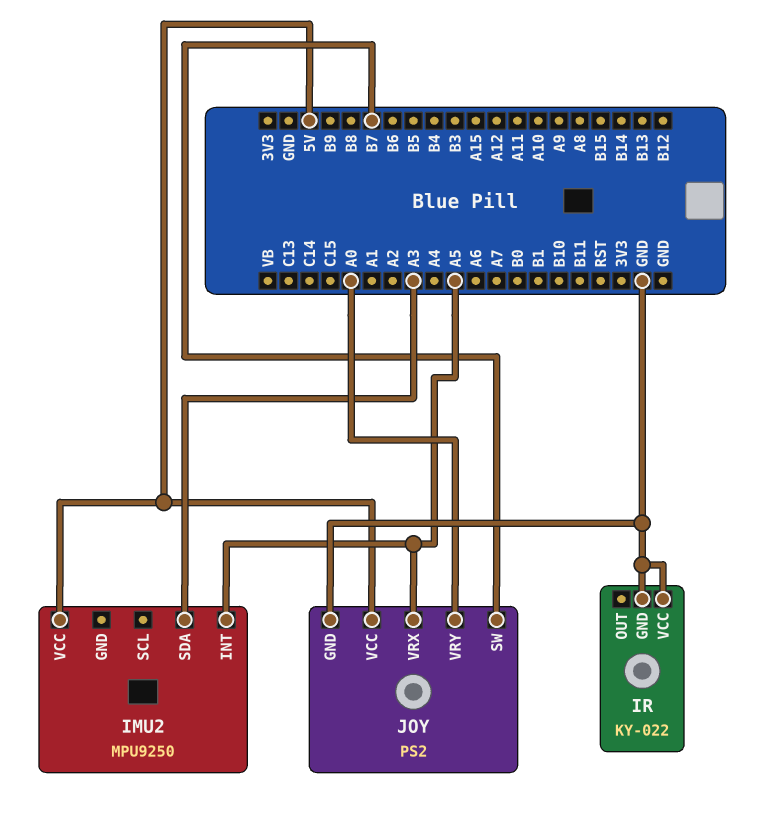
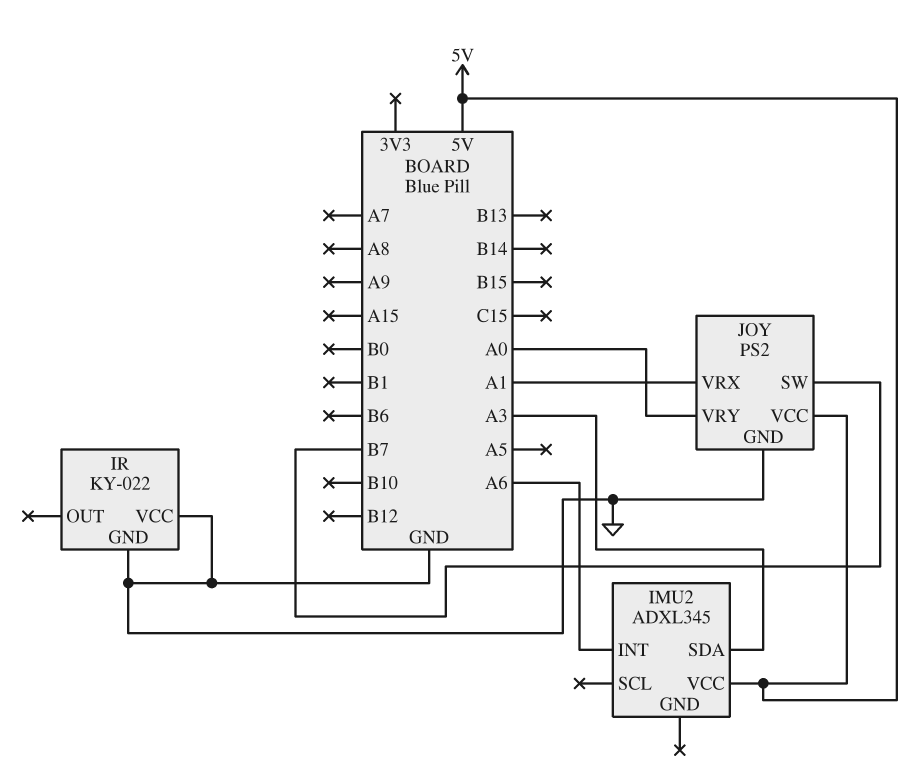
IMU2: MPU9250 -> ADXL345
IMU2 pin INT: A5 -> A6
JOY pin VRX: A5 -> A1

